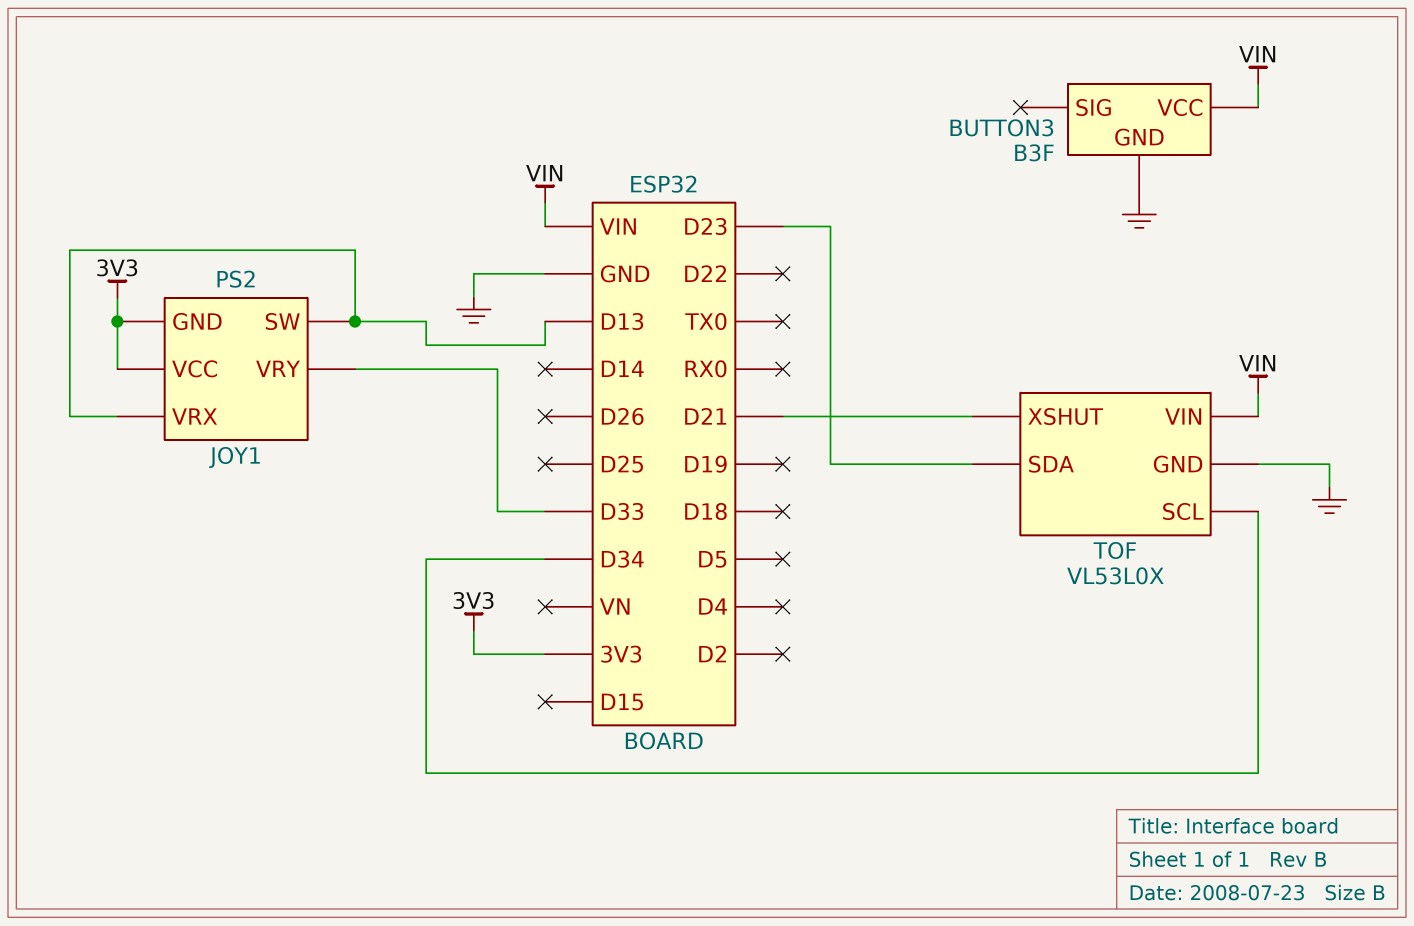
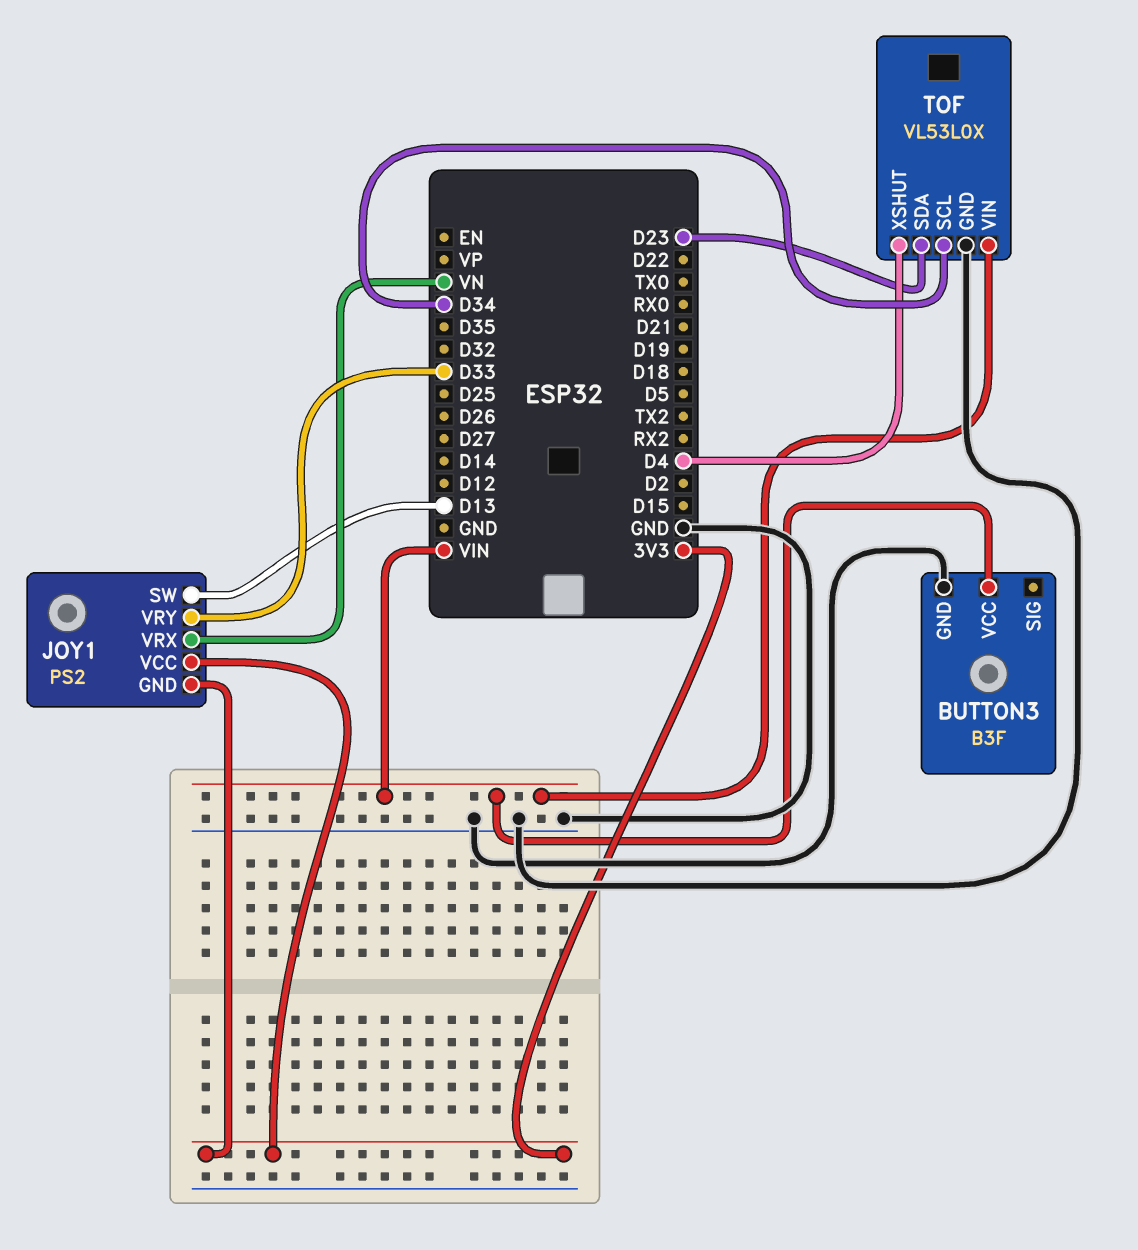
JOY1 pin VRX: D13 -> VN
TOF pin XSHUT: D21 -> D4

